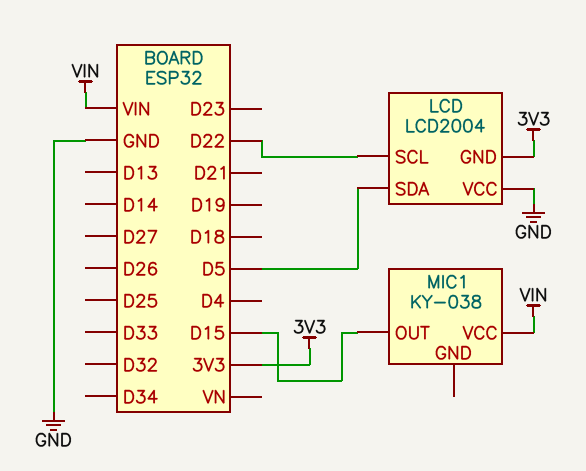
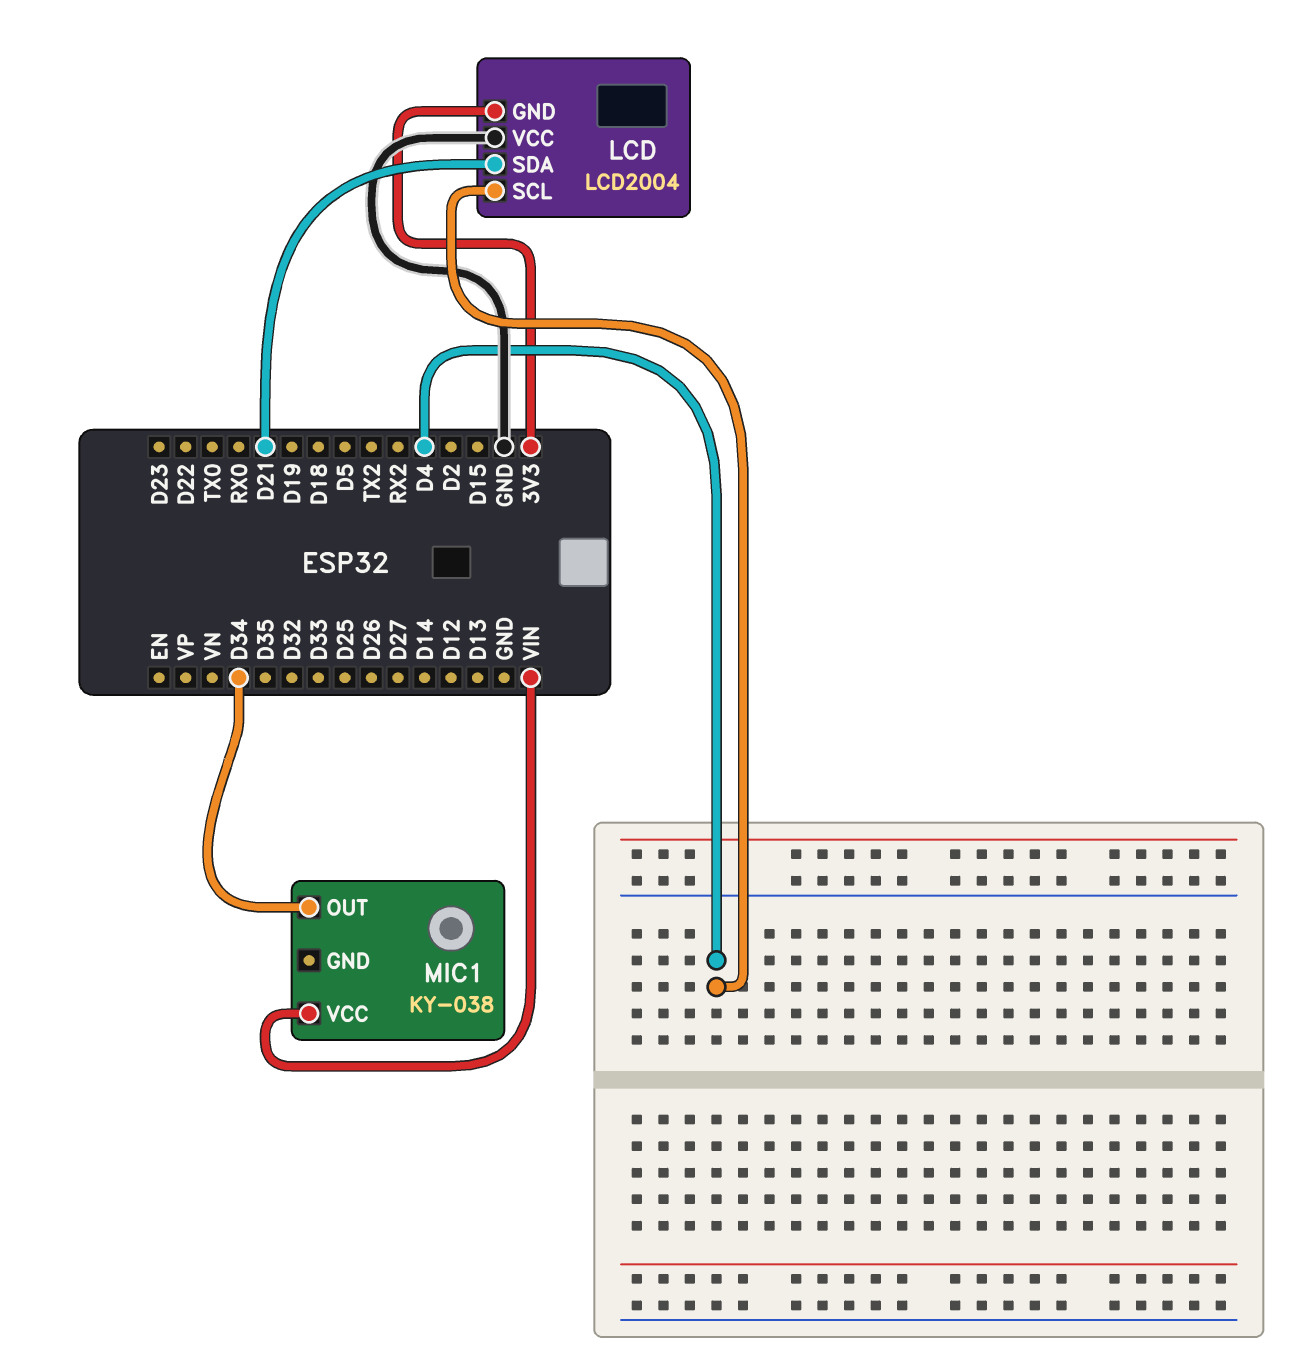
LCD pin SCL: D22 -> D4
LCD pin SDA: D5 -> D21
MIC1 pin OUT: D15 -> D34

